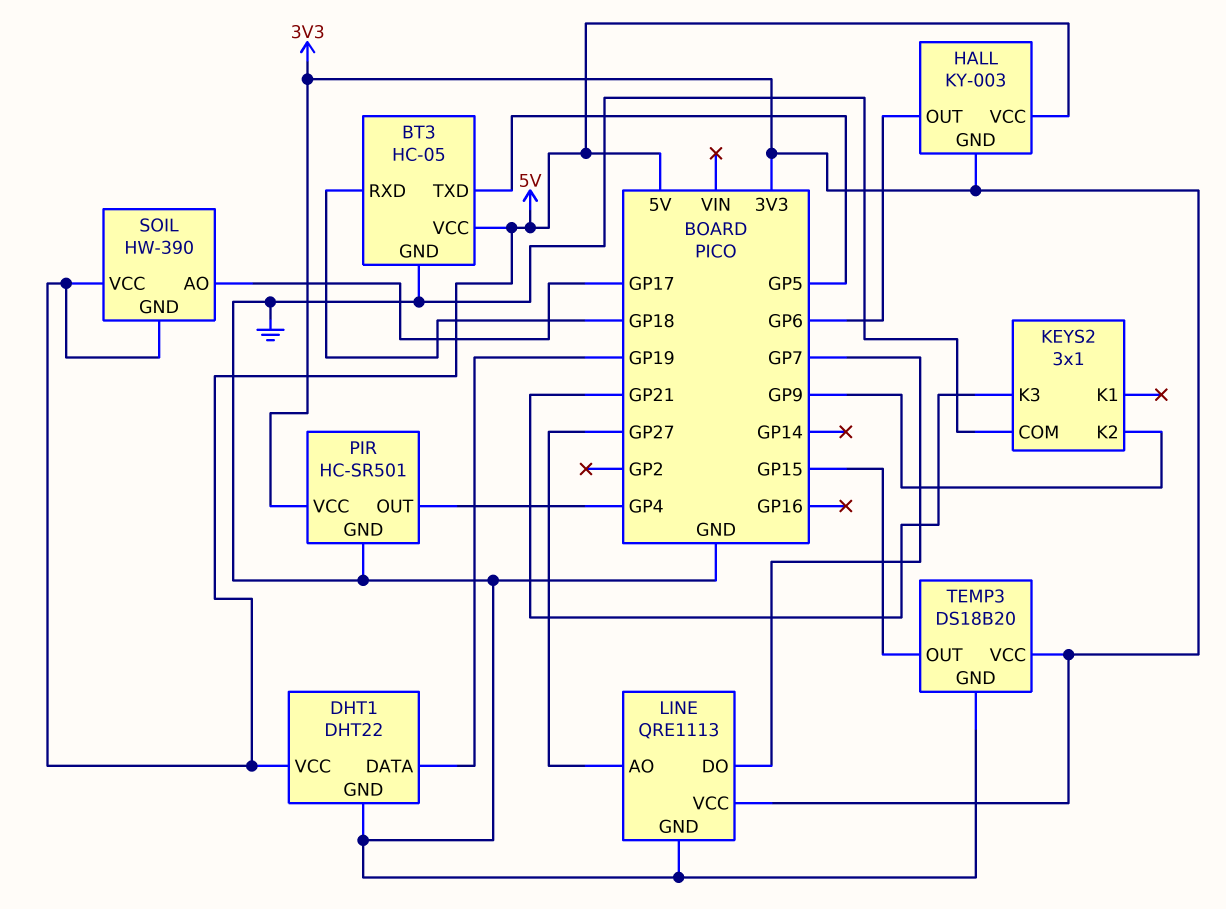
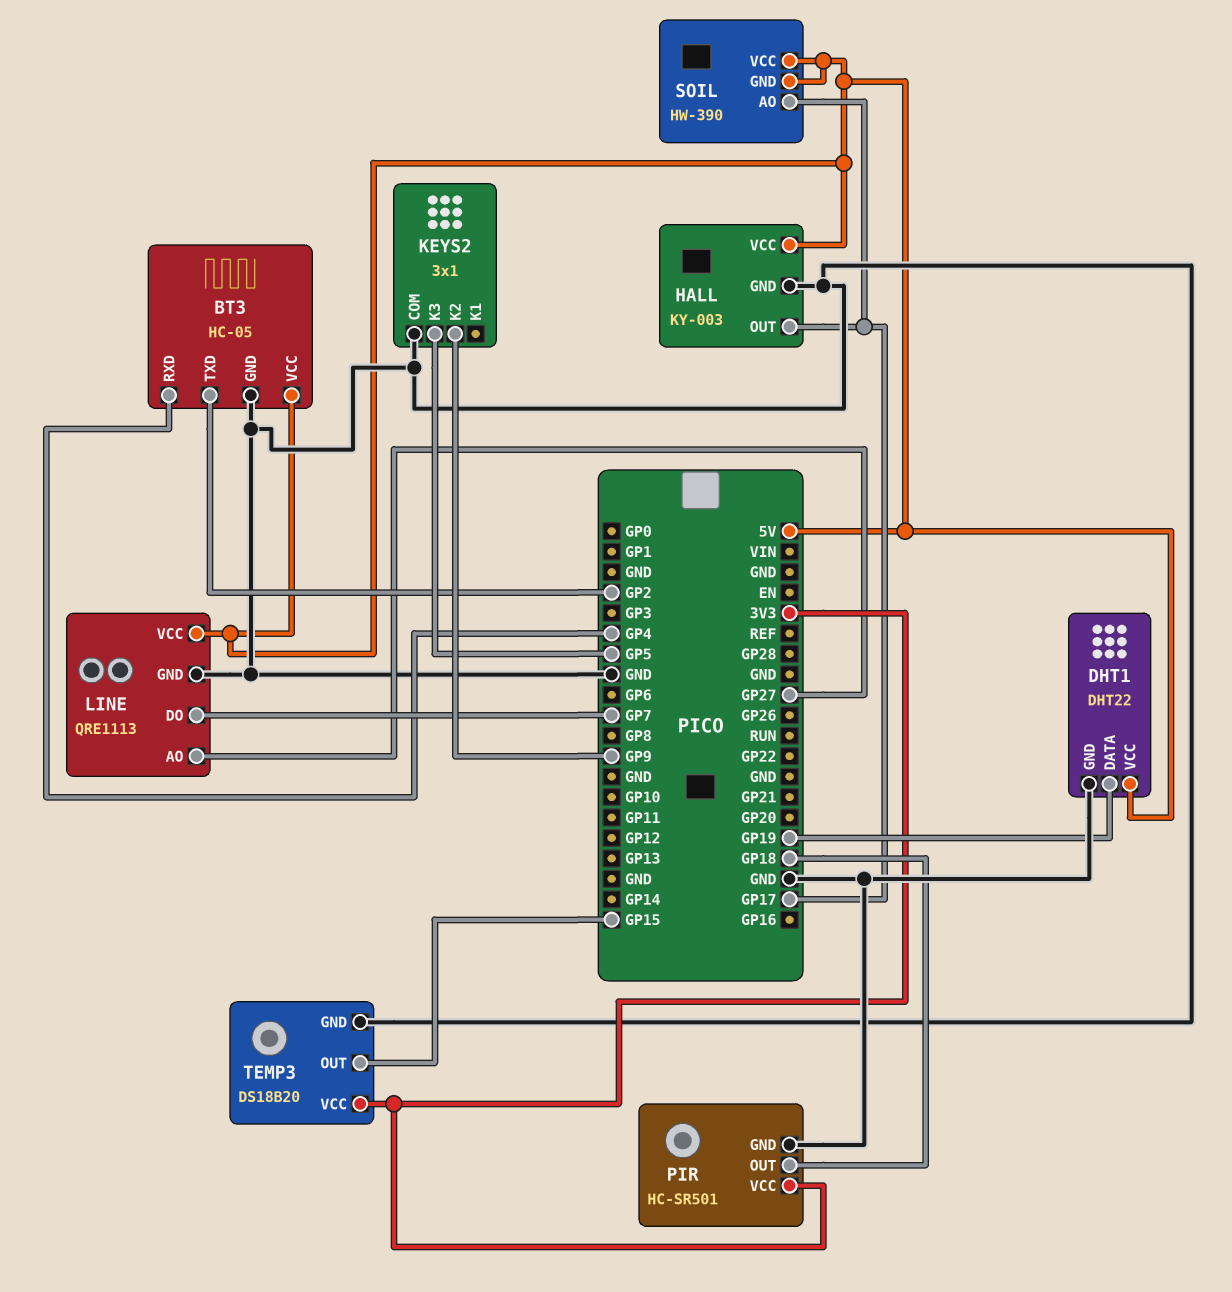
BT3 pin RXD: GP18 -> GP4
BT3 pin TXD: GP5 -> GP2
HALL pin GND: 3V3 -> GND
HALL pin OUT: GP6 -> GP17
KEYS2 pin K3: GP21 -> GP5
LINE pin VCC: 3V3 -> 5V
PIR pin OUT: GP4 -> GP18

